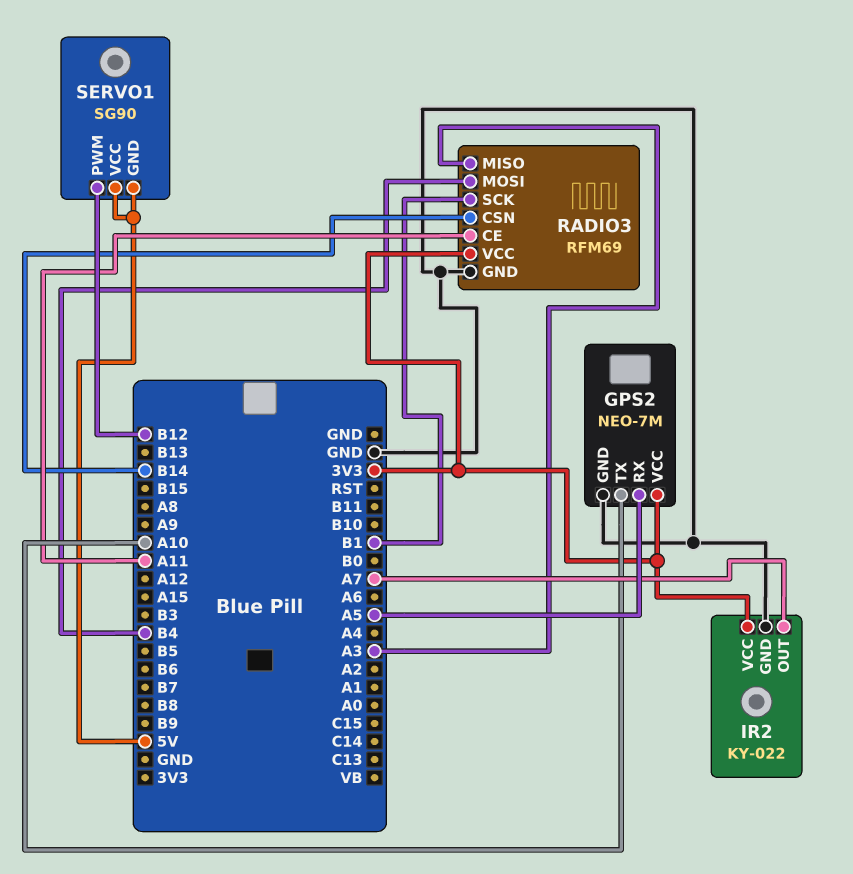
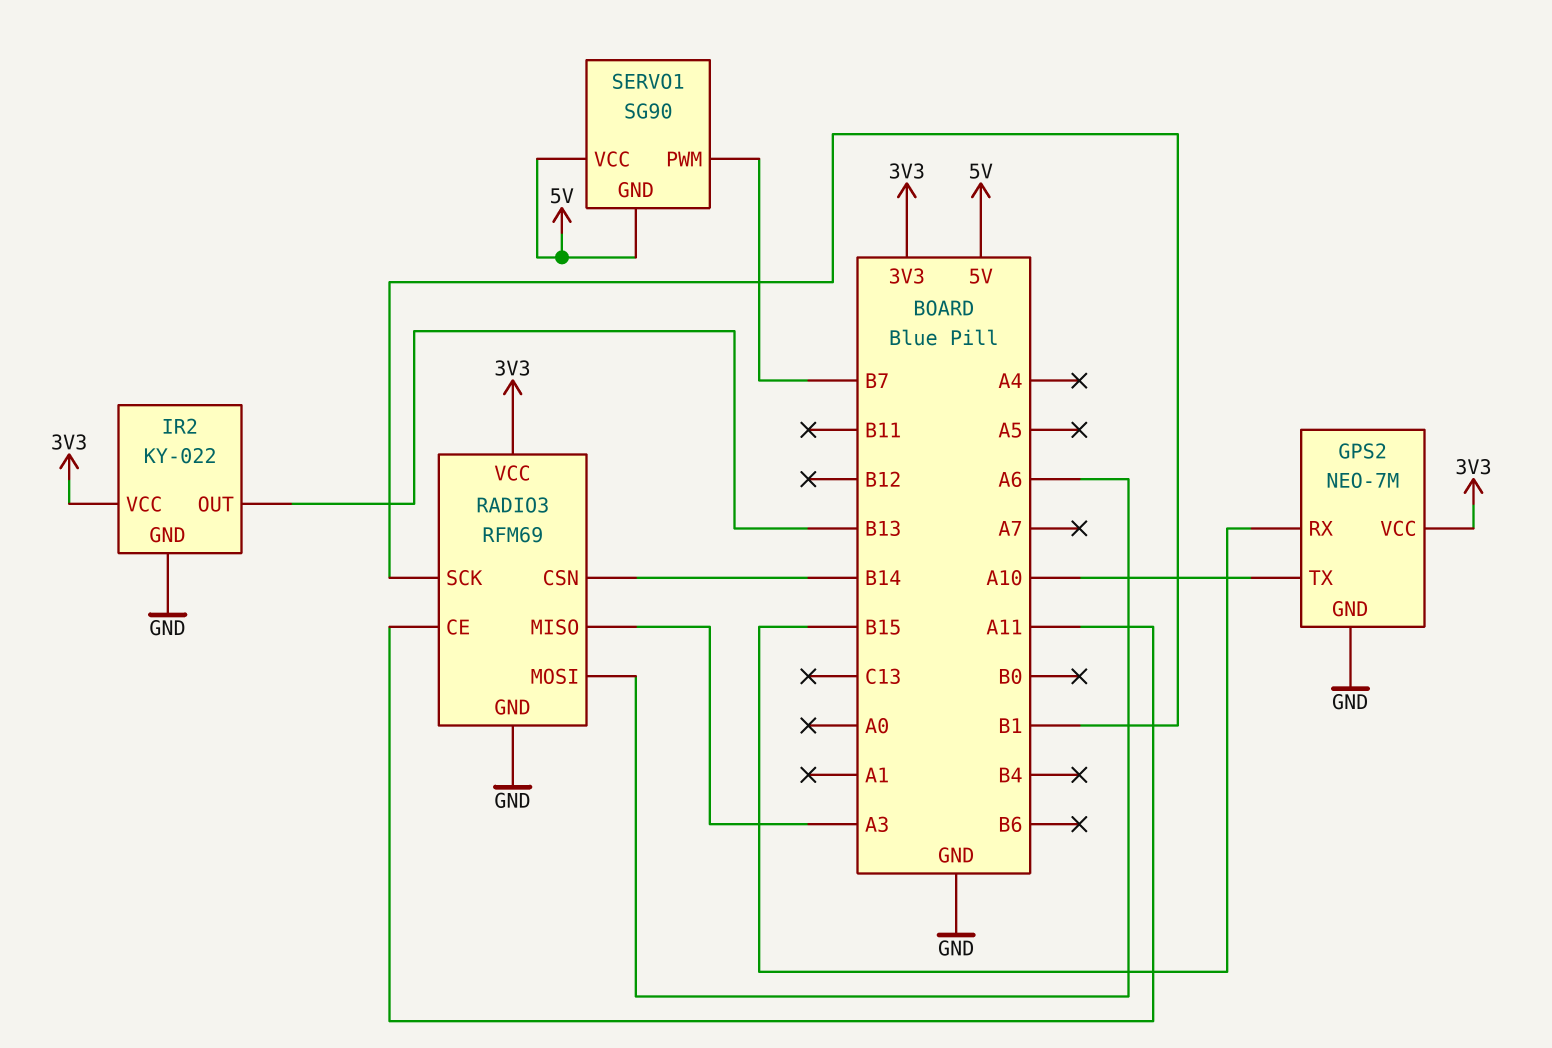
GPS2 pin RX: A5 -> B15
IR2 pin OUT: A7 -> B13
RADIO3 pin MOSI: B4 -> A6
SERVO1 pin PWM: B12 -> B7

